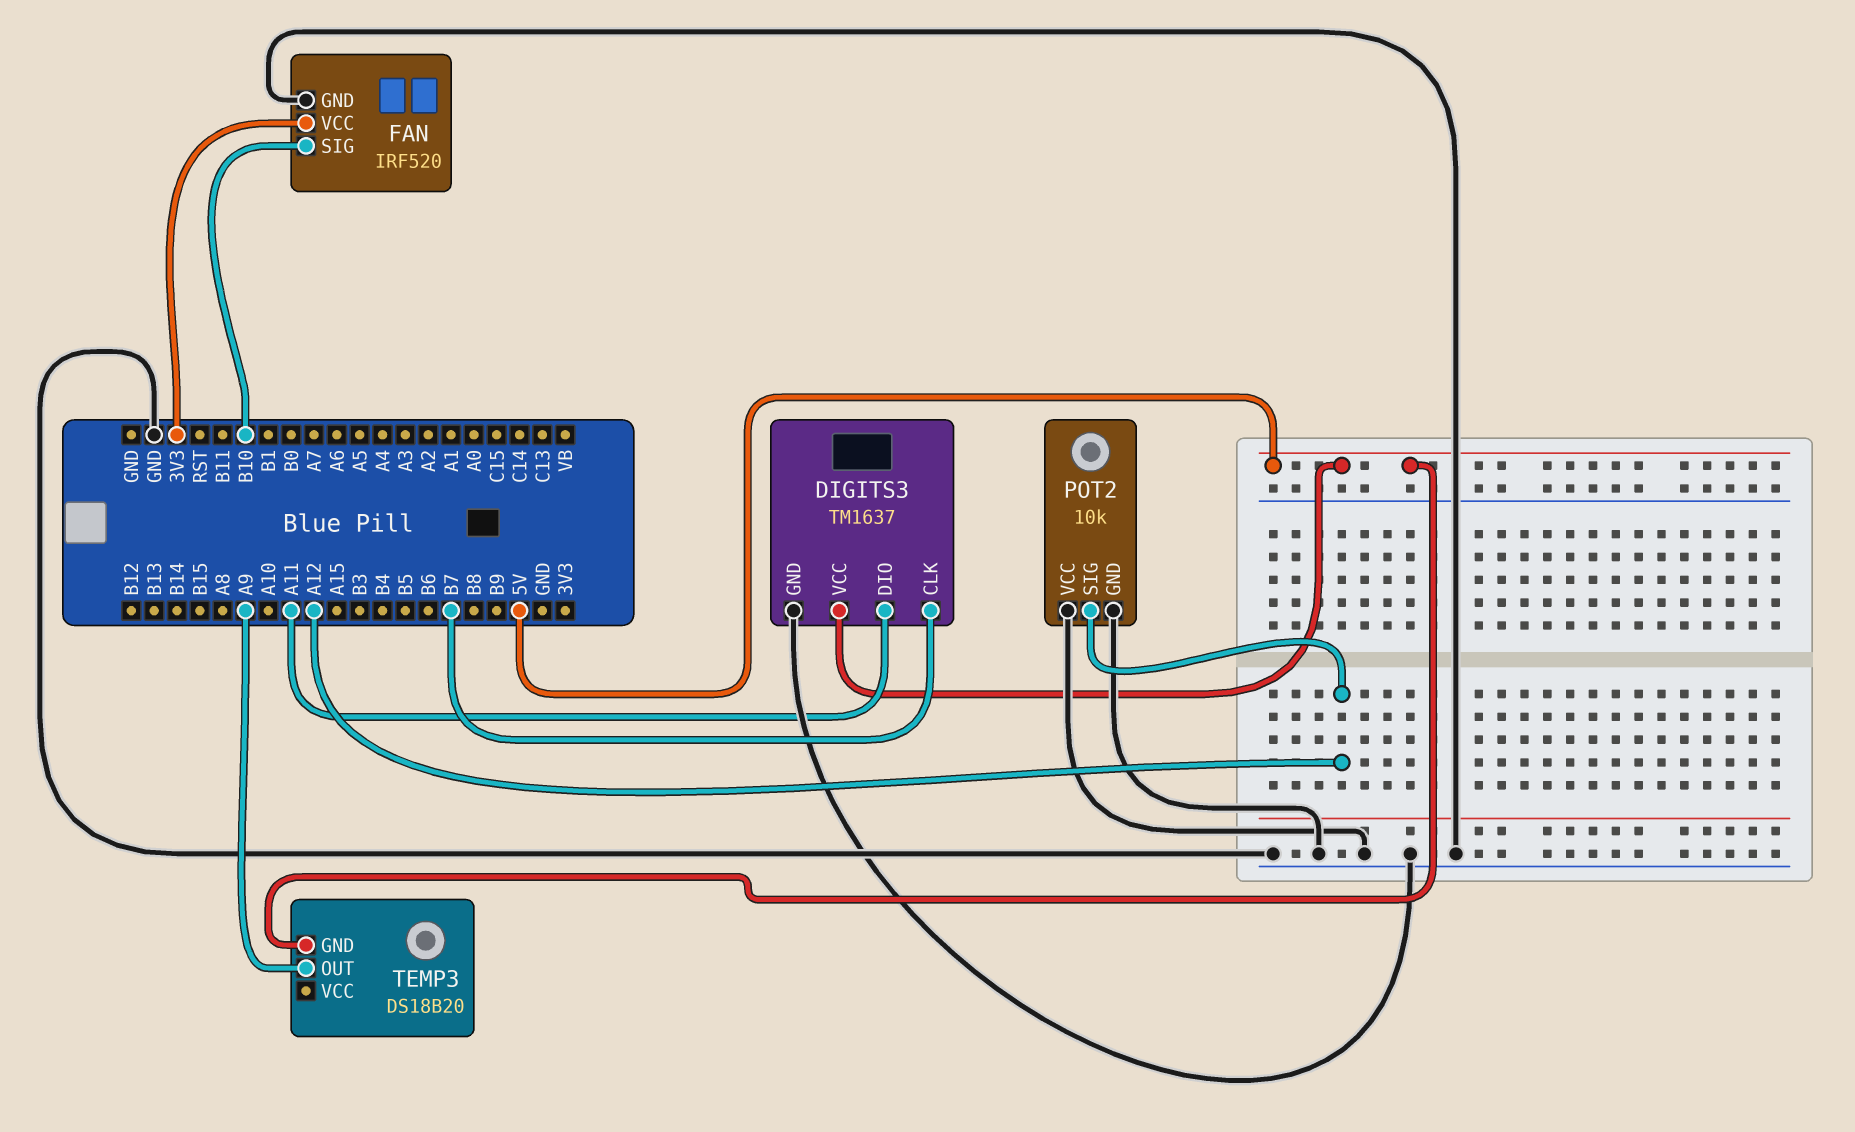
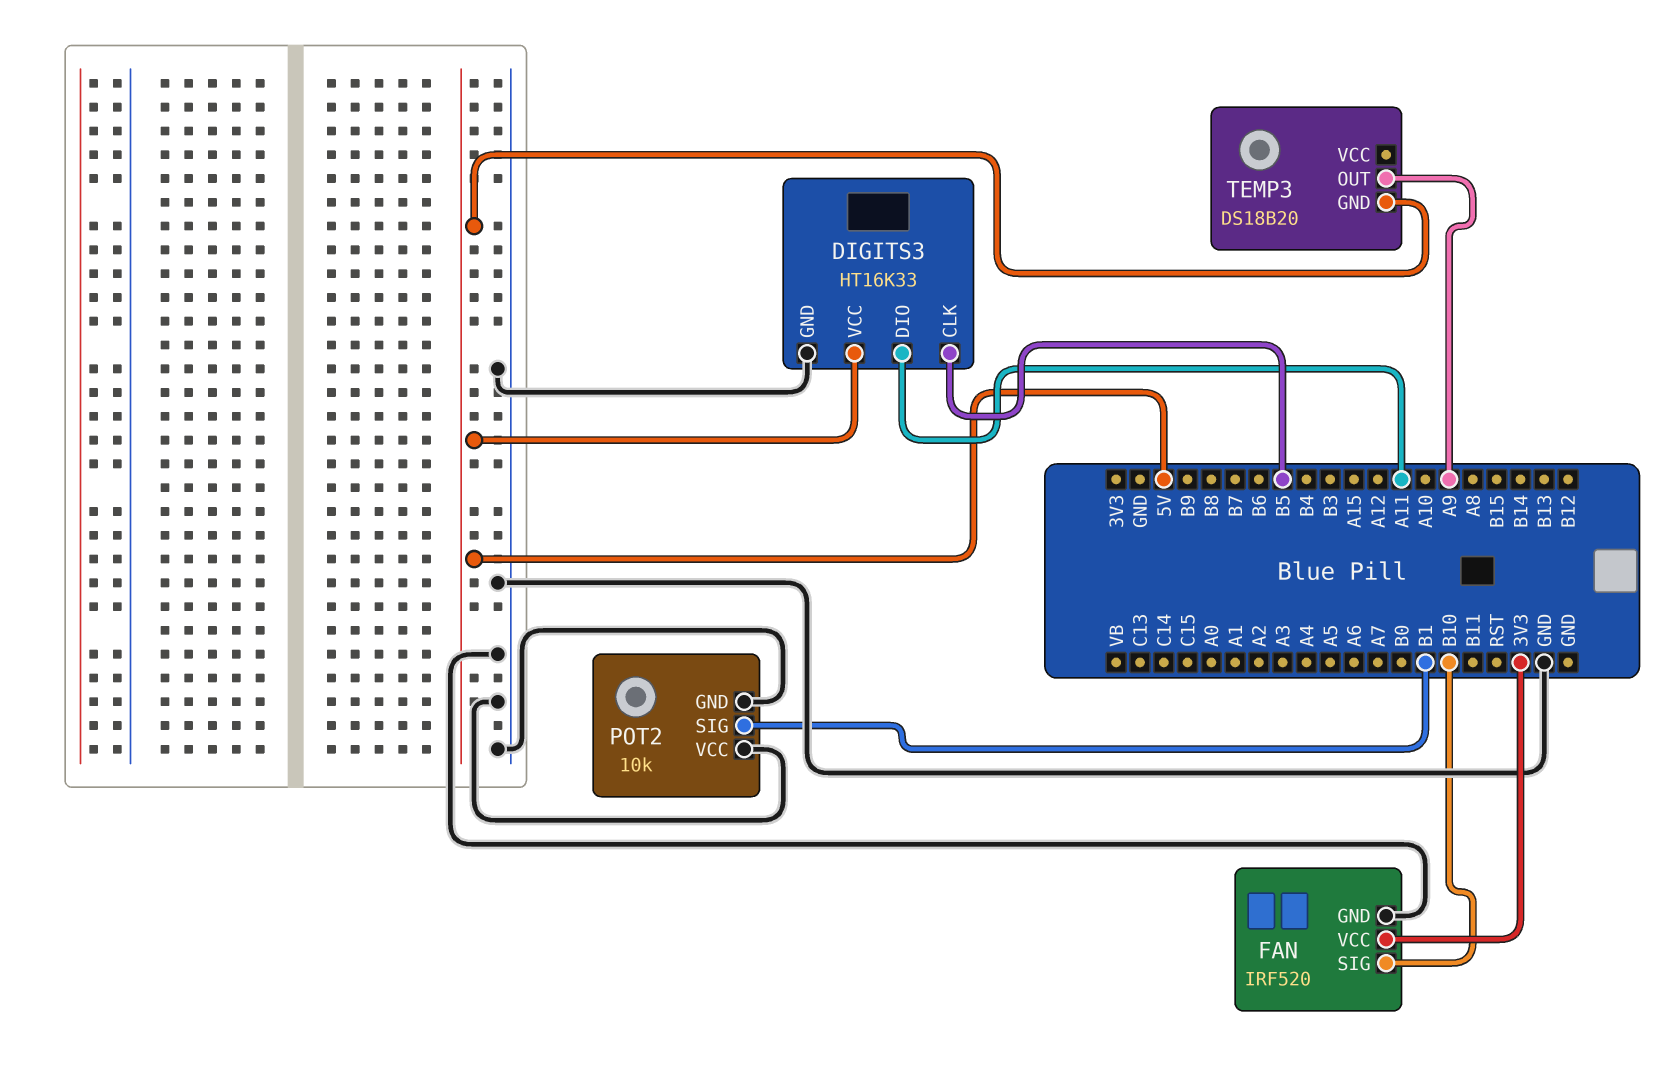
DIGITS3: TM1637 -> HT16K33
DIGITS3 pin CLK: B7 -> B5
POT2 pin SIG: A12 -> B1

